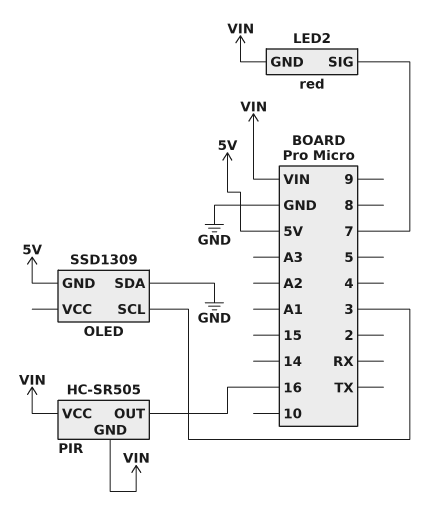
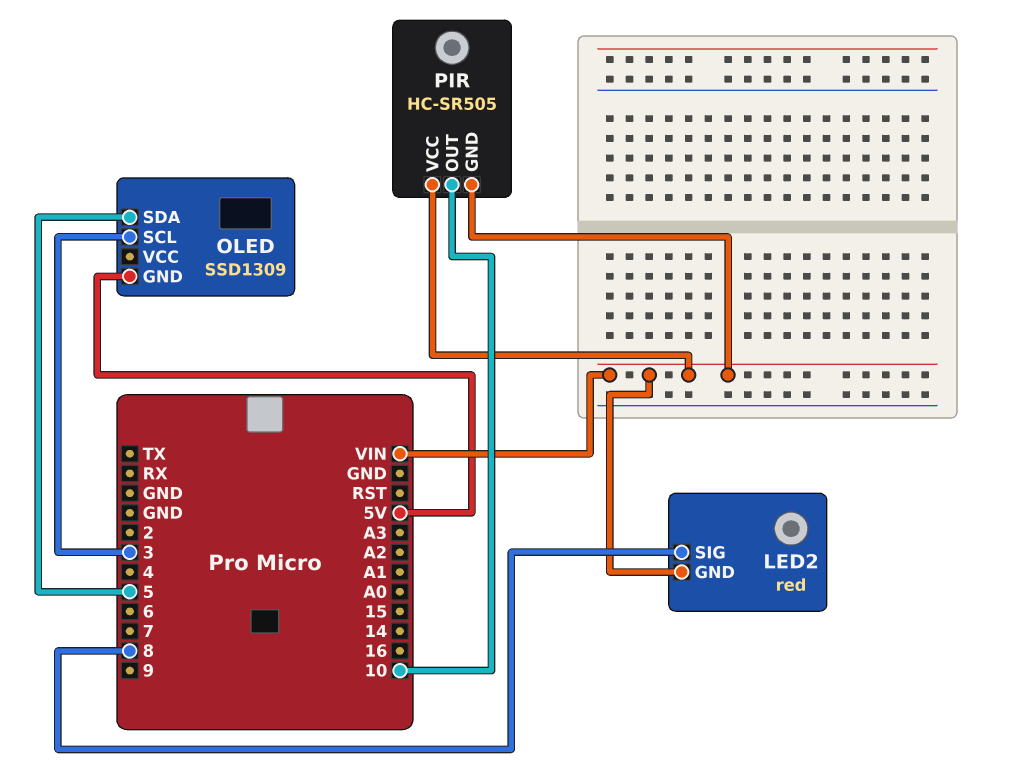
LED2 pin SIG: 7 -> 8
OLED pin SDA: GND -> 5
PIR pin OUT: 16 -> 10

